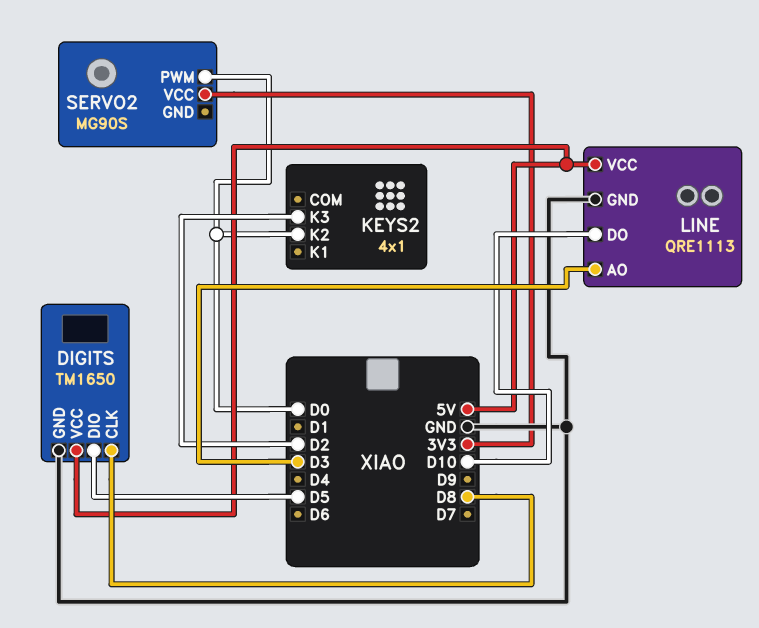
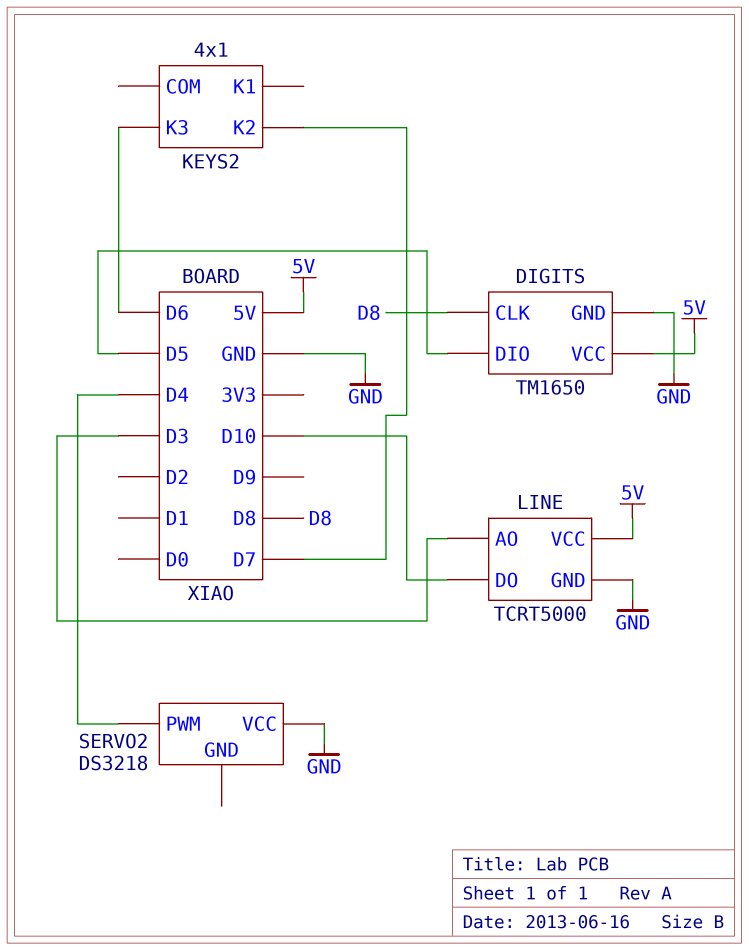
KEYS2 pin K2: D0 -> D7
KEYS2 pin K3: D2 -> D6
LINE: QRE1113 -> TCRT5000
SERVO2: MG90S -> DS3218
SERVO2 pin PWM: D0 -> D4
SERVO2 pin VCC: 3V3 -> GND

